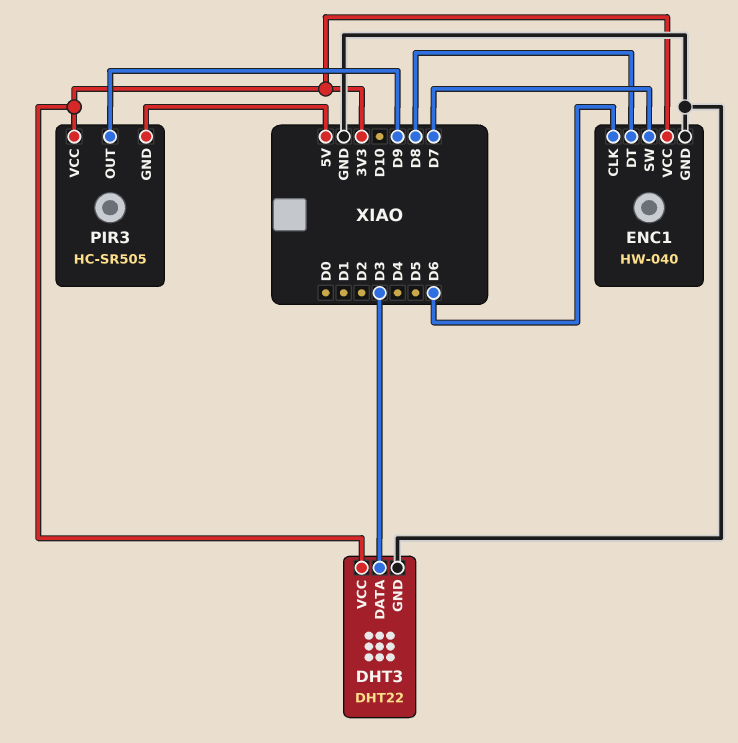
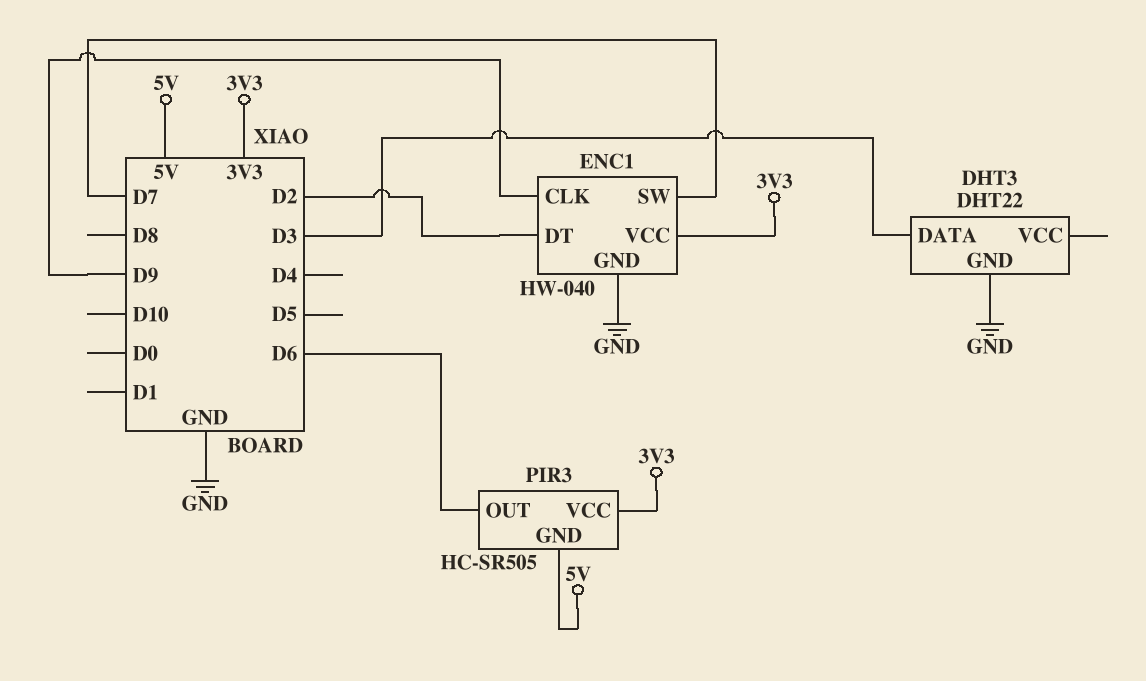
DHT3 pin VCC: 3V3 -> none
ENC1 pin CLK: D6 -> D9
ENC1 pin DT: D8 -> D2
PIR3 pin OUT: D9 -> D6

